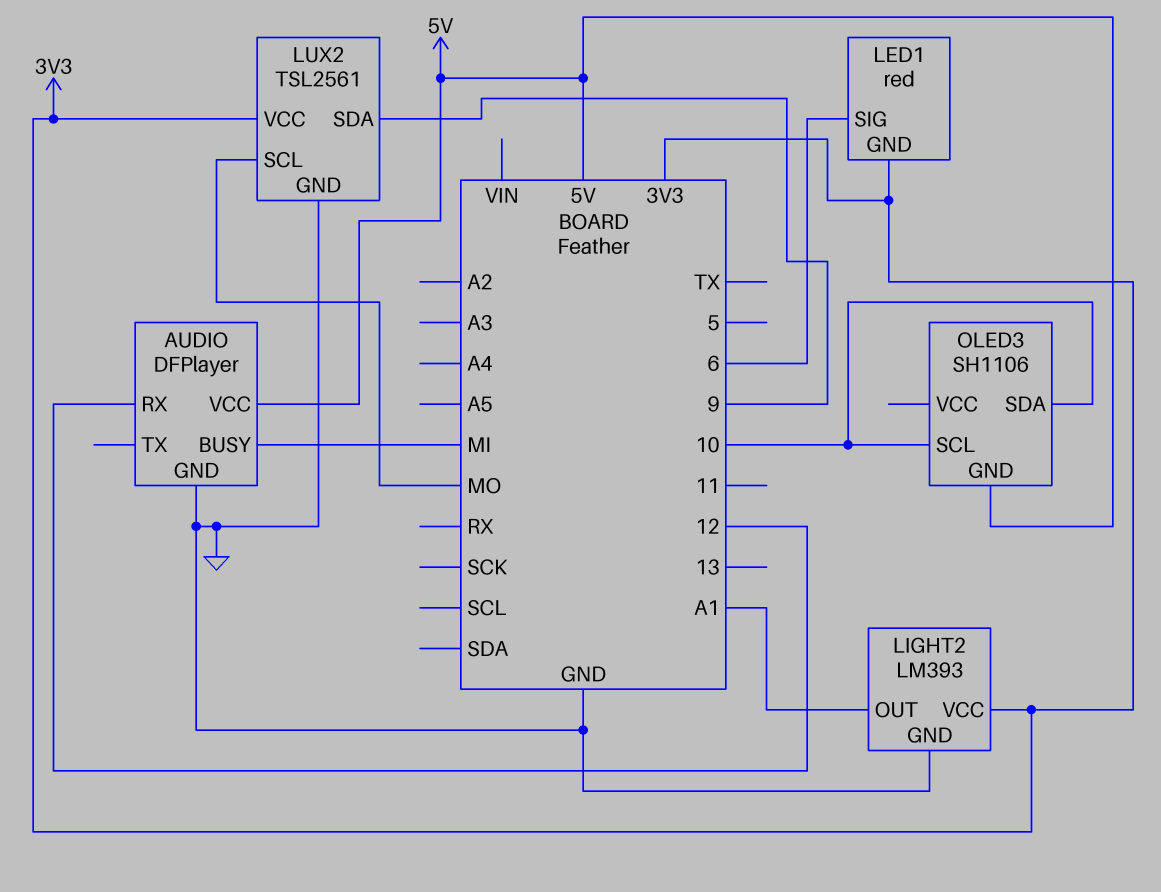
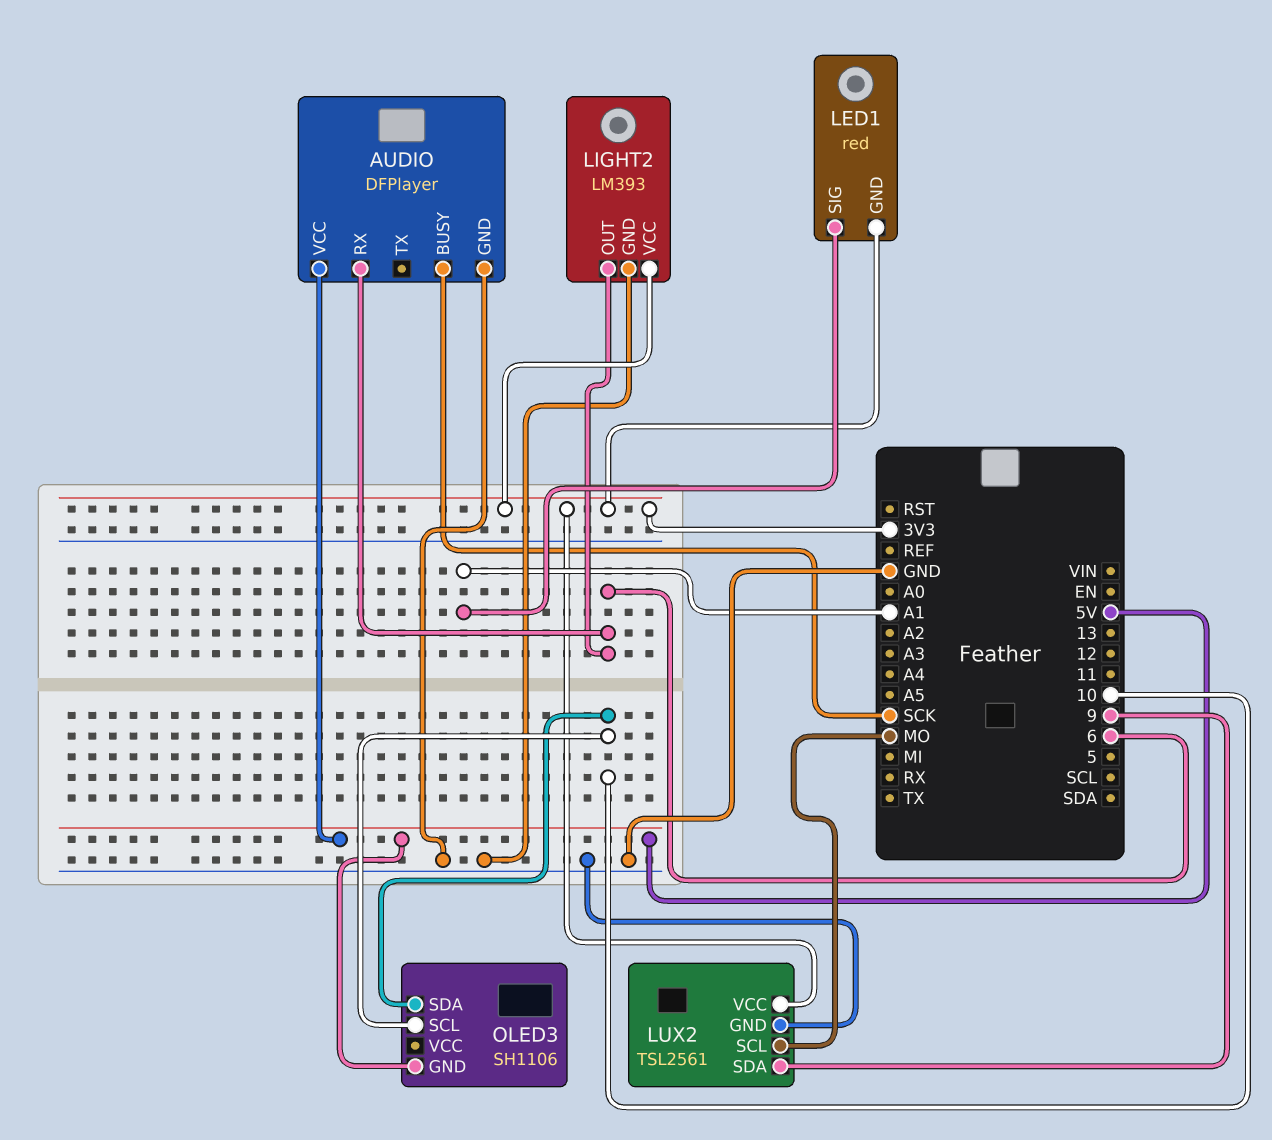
AUDIO pin BUSY: MI -> SCK
AUDIO pin RX: 12 -> 6
LED1 pin SIG: 6 -> A1
LIGHT2 pin OUT: A1 -> 6

